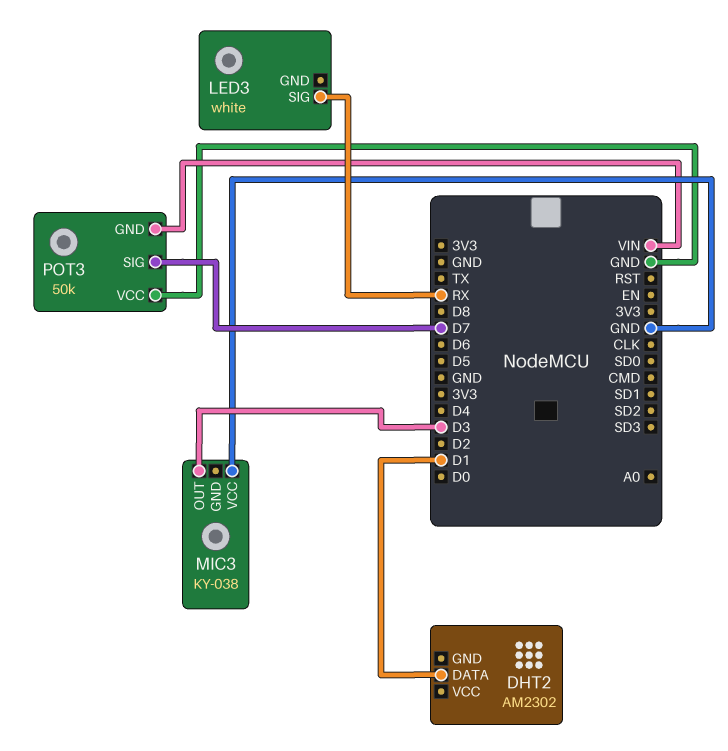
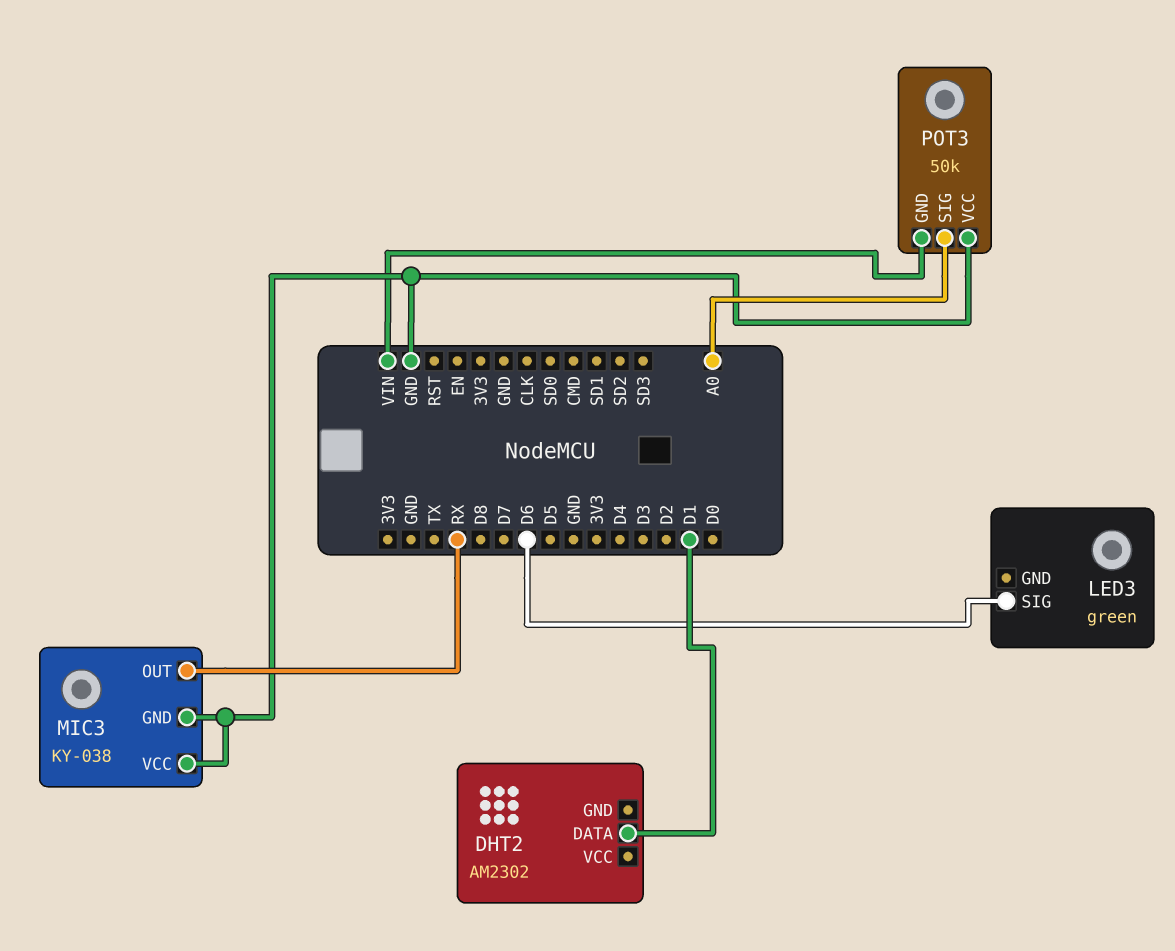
LED3: white -> green
LED3 pin SIG: RX -> D6
MIC3 pin GND: none -> GND
MIC3 pin OUT: D3 -> RX
POT3 pin SIG: D7 -> A0

